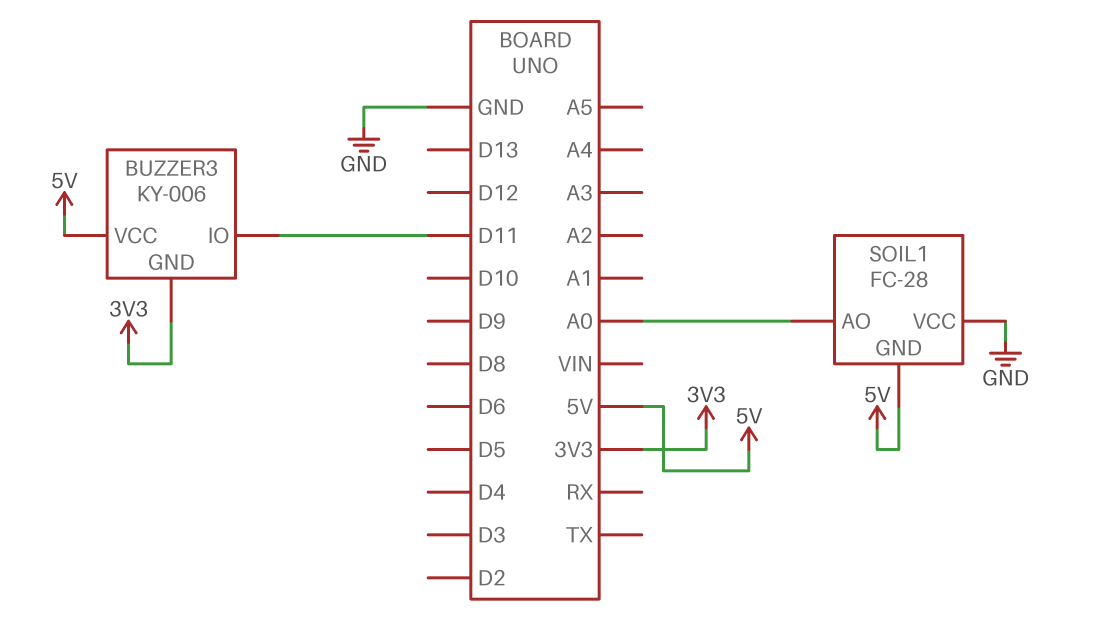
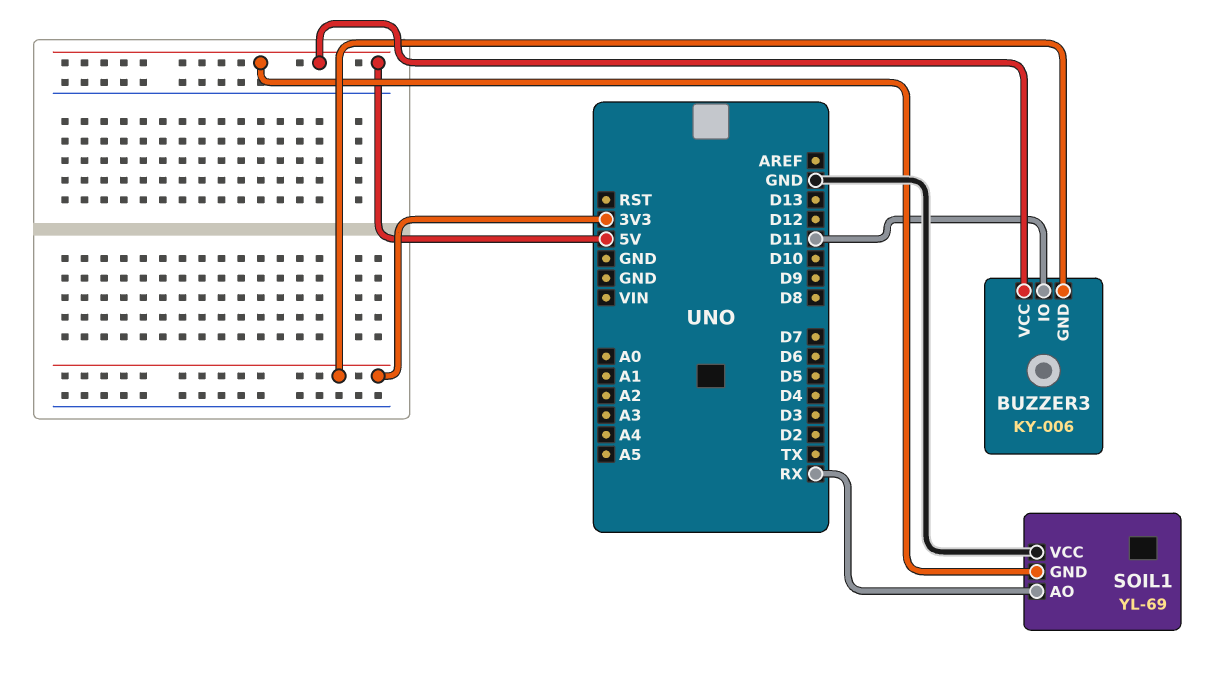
SOIL1: FC-28 -> YL-69
SOIL1 pin AO: A0 -> RX

